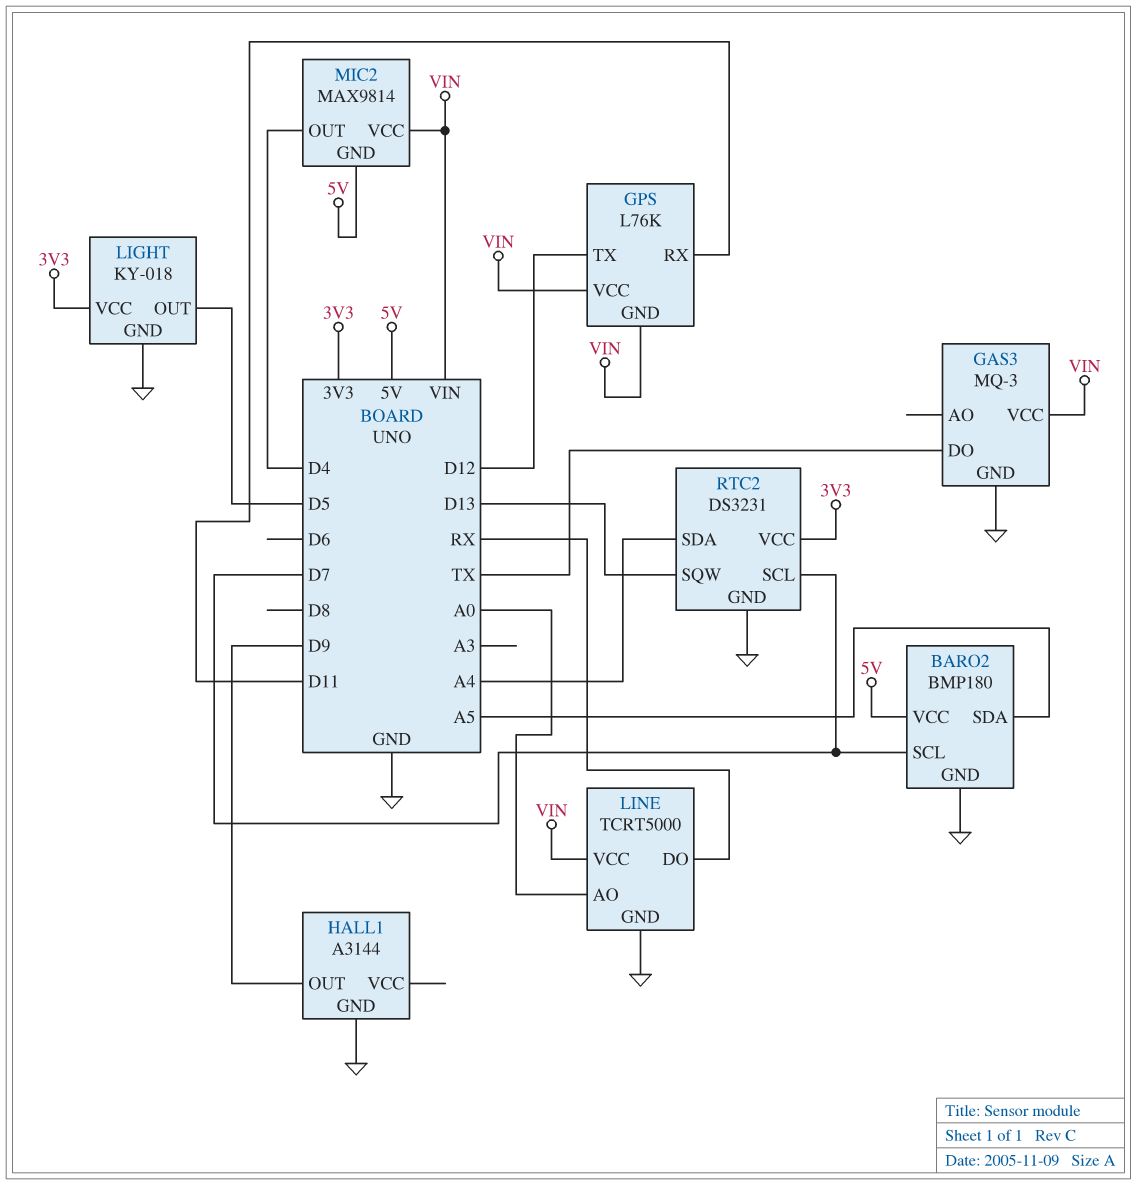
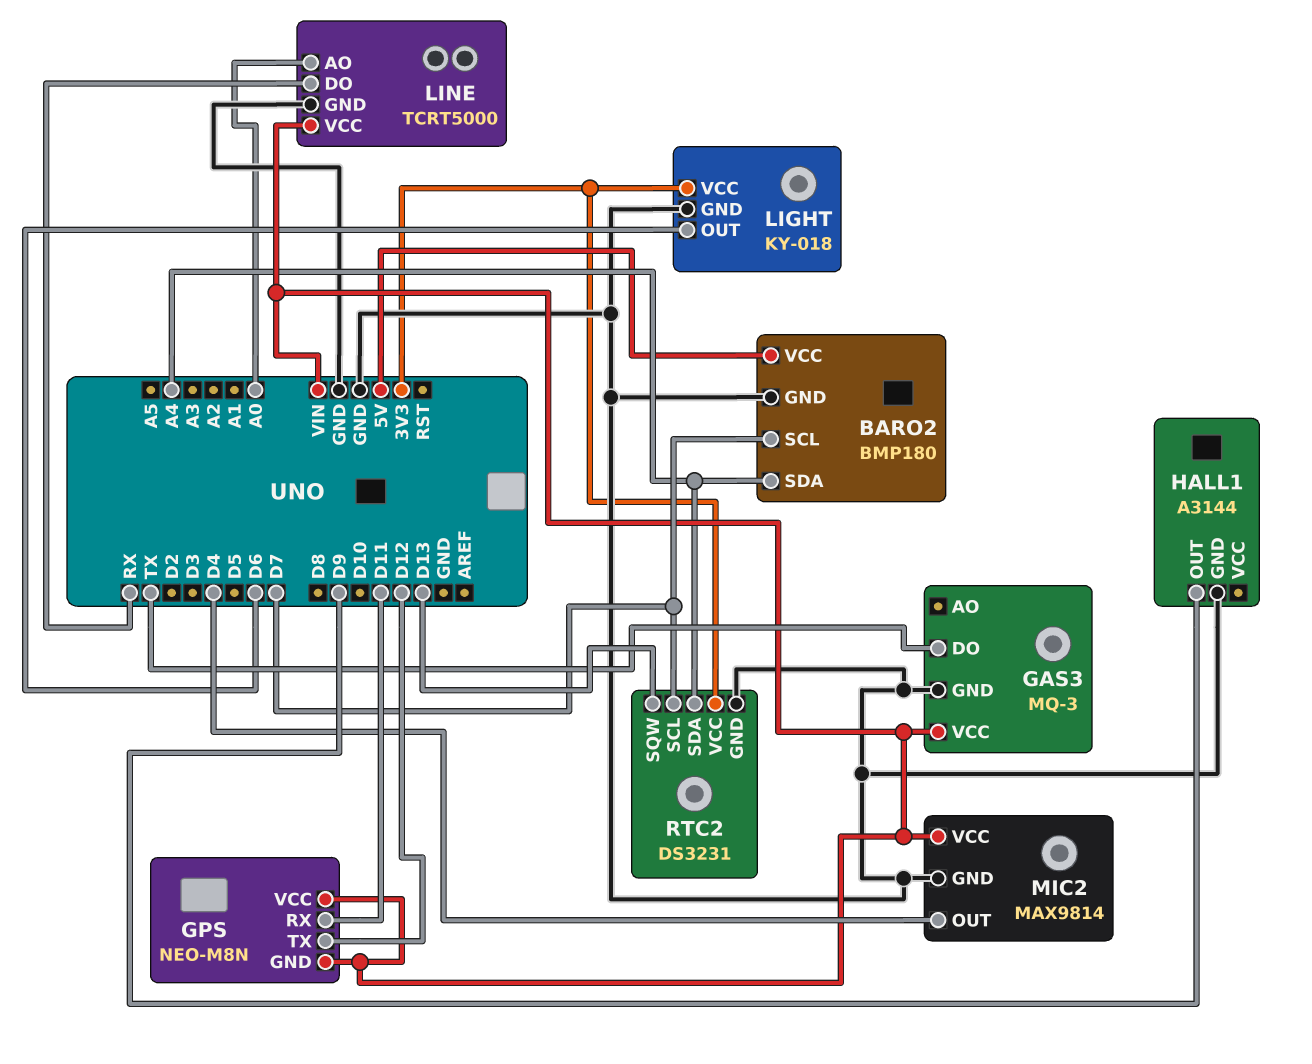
BARO2 pin SDA: A5 -> A4
GPS: L76K -> NEO-M8N
LIGHT pin OUT: D5 -> D6
MIC2 pin GND: 5V -> GND

